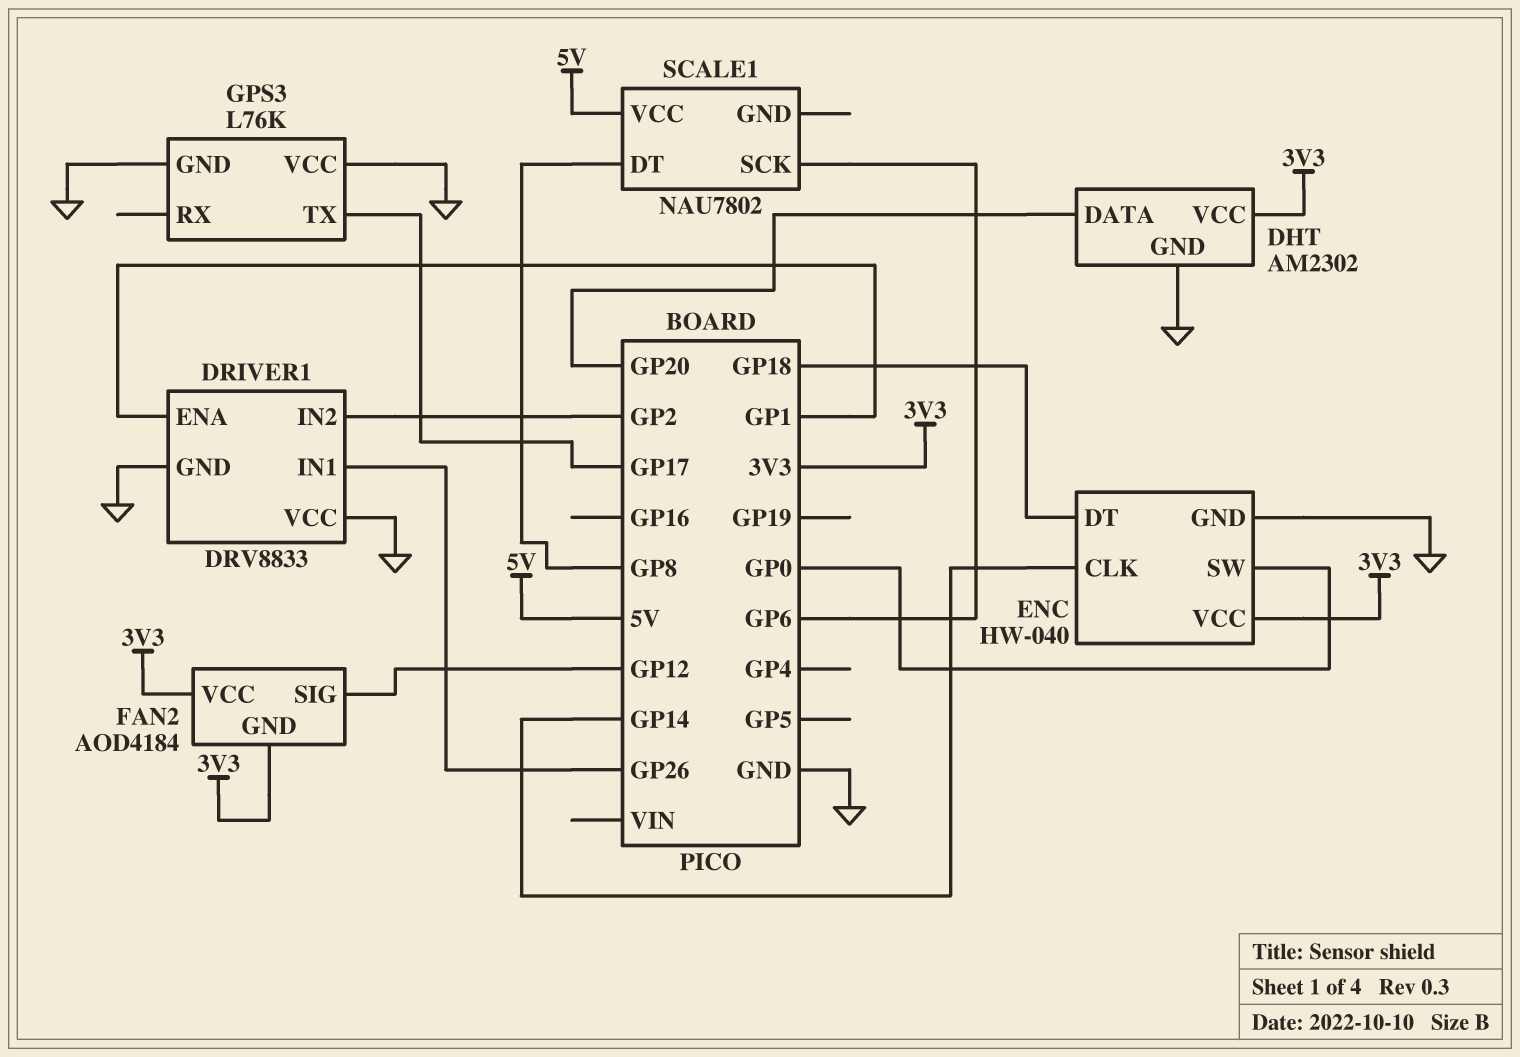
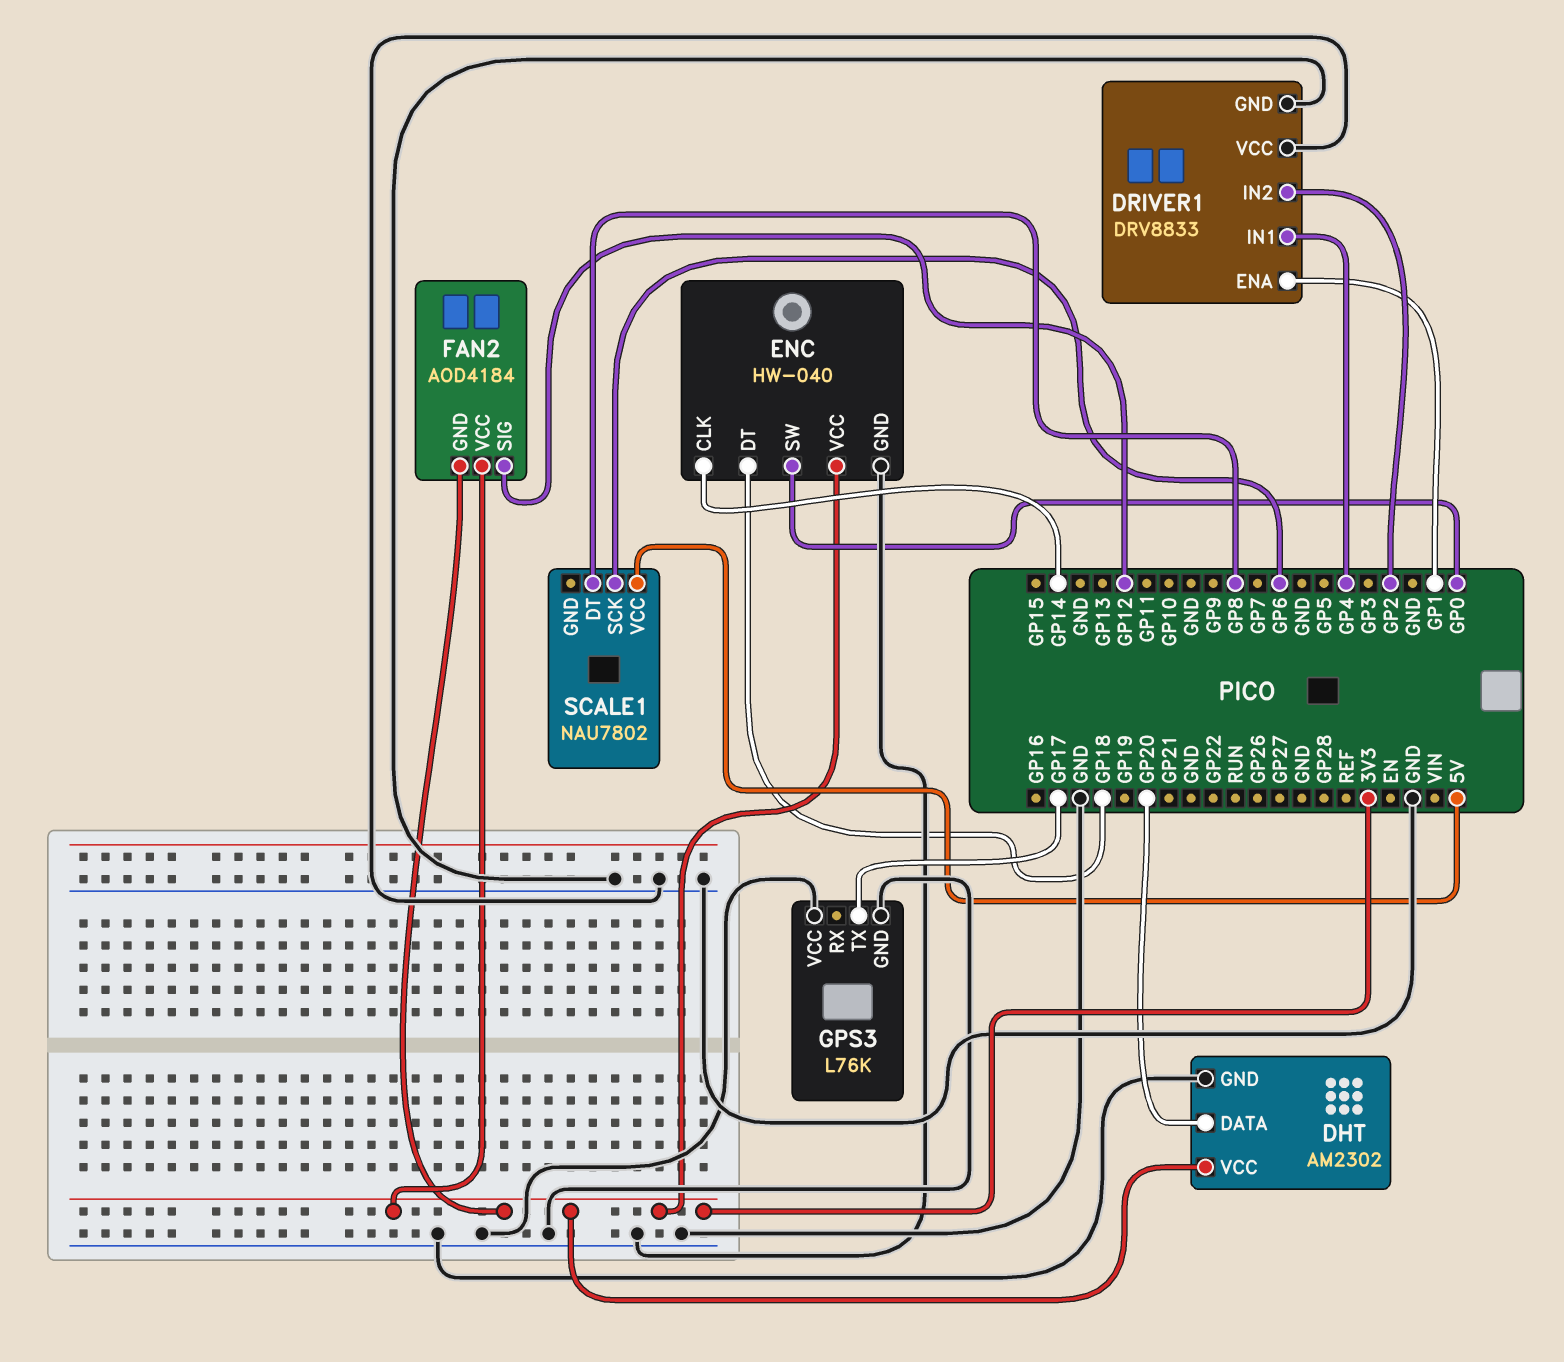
DRIVER1 pin IN1: GP26 -> GP4

